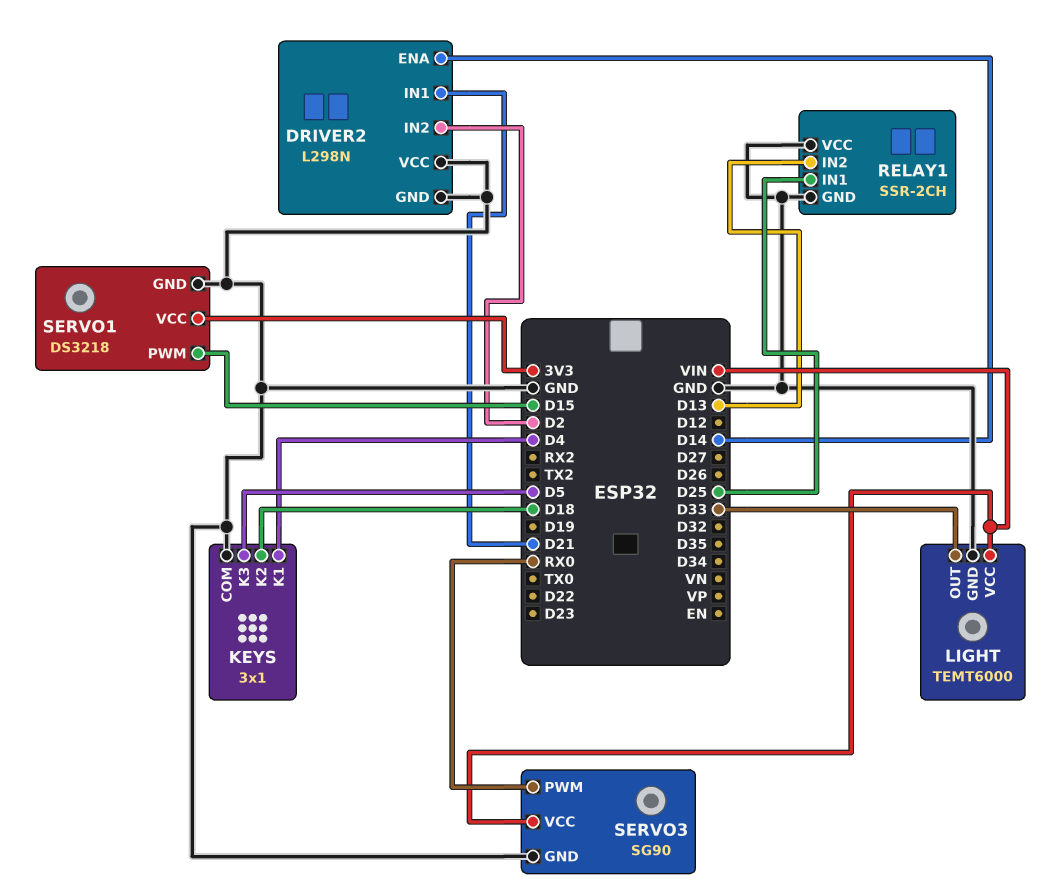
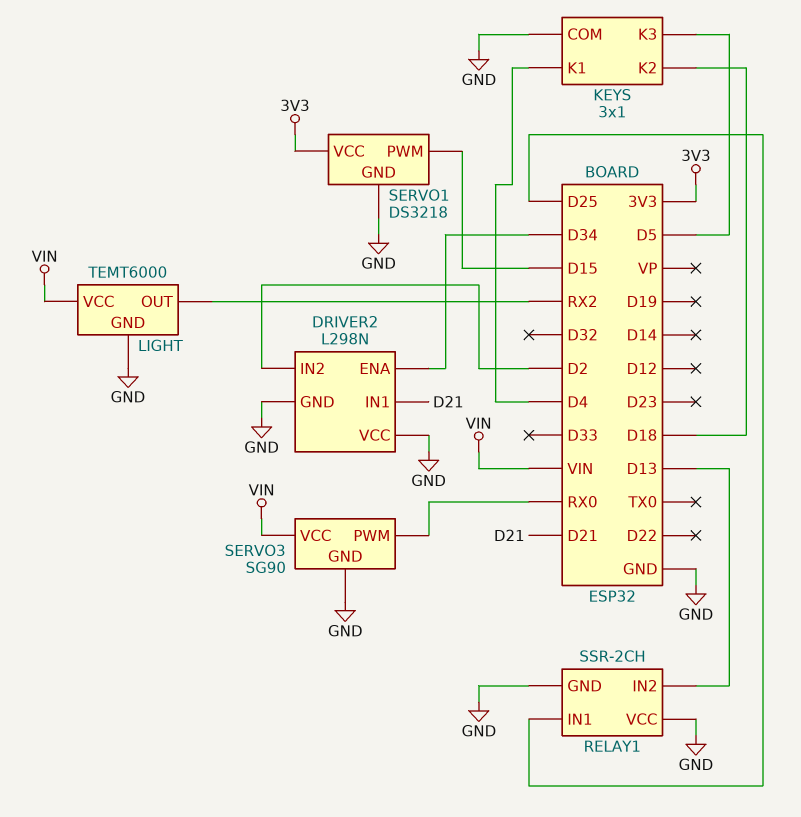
DRIVER2 pin ENA: D14 -> D34
LIGHT pin OUT: D33 -> RX2

